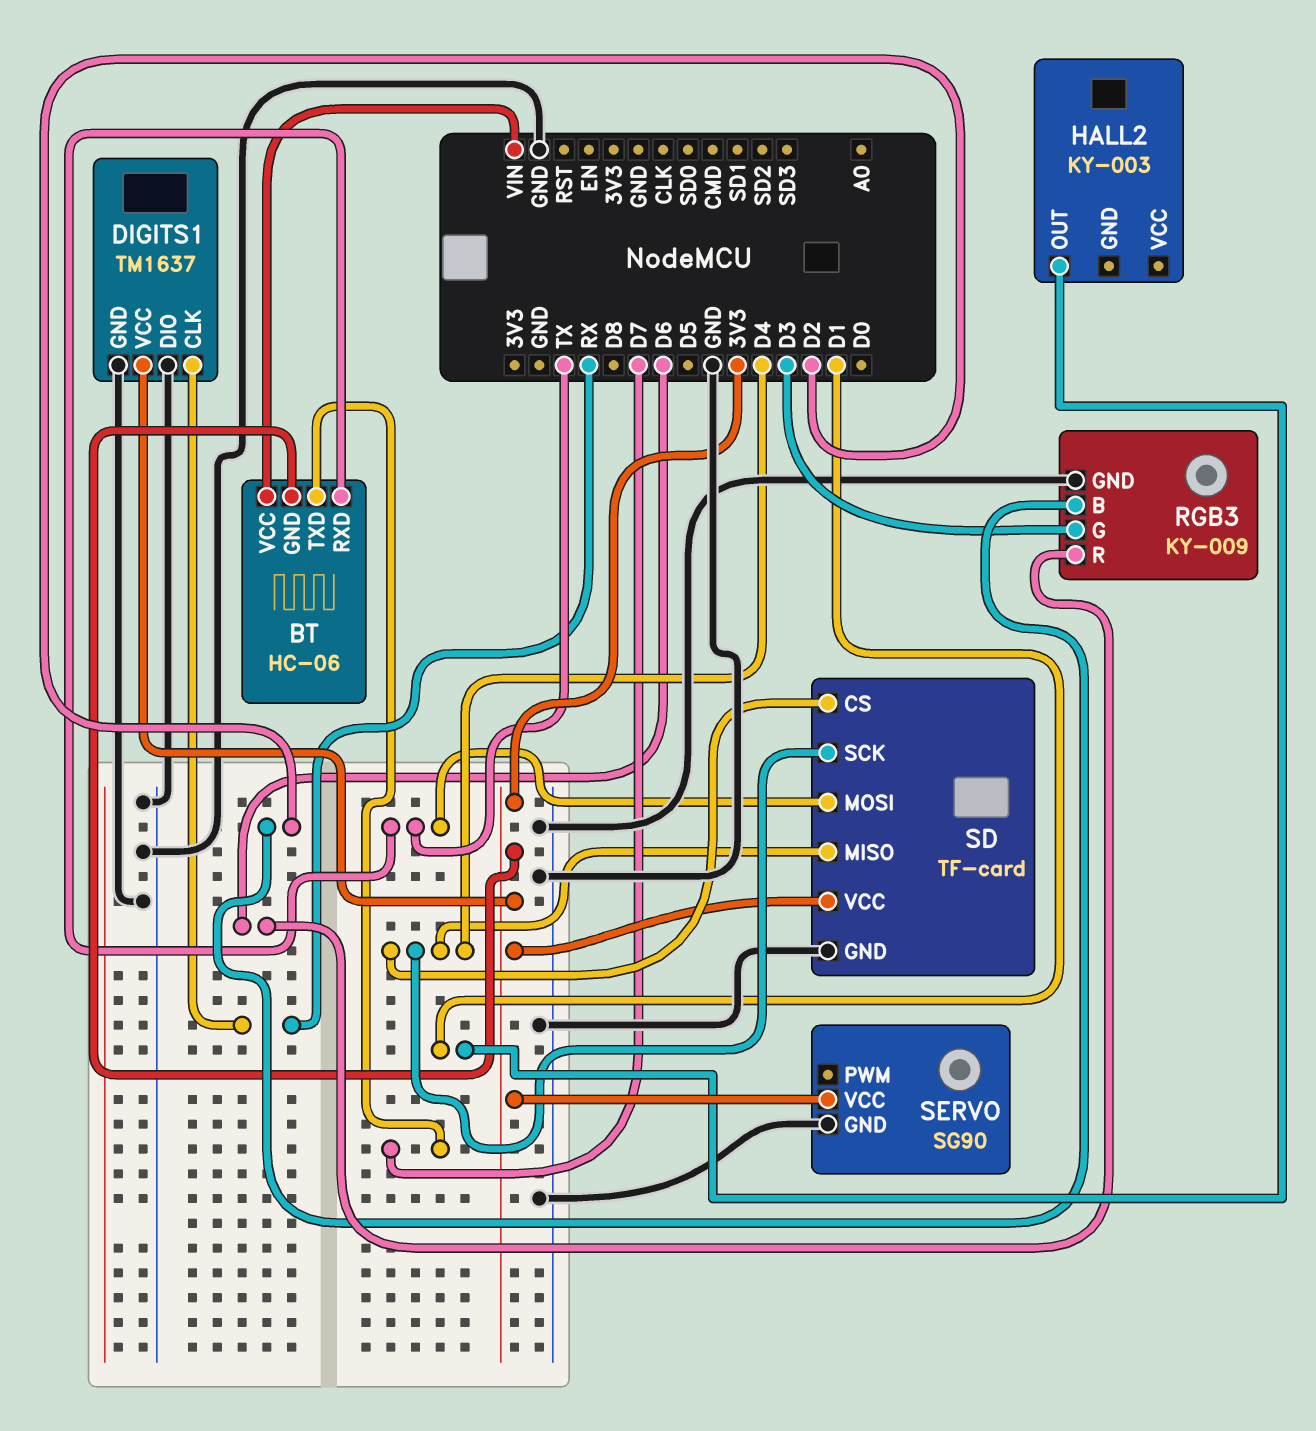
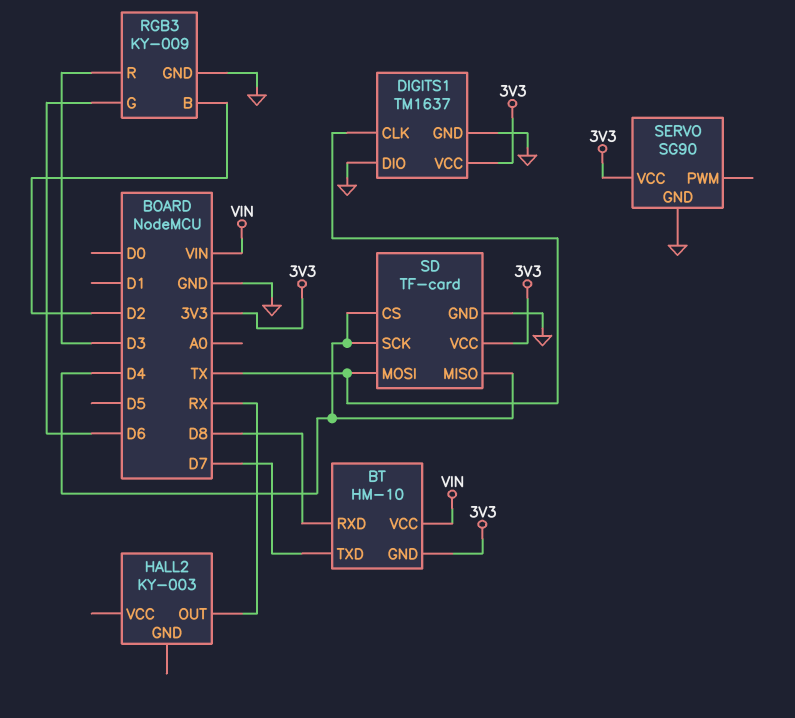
BT: HC-06 -> HM-10
BT pin RXD: TX -> D8
DIGITS1 pin CLK: RX -> TX
HALL2 pin OUT: D1 -> RX
RGB3 pin G: D3 -> D6
RGB3 pin R: D6 -> D3

